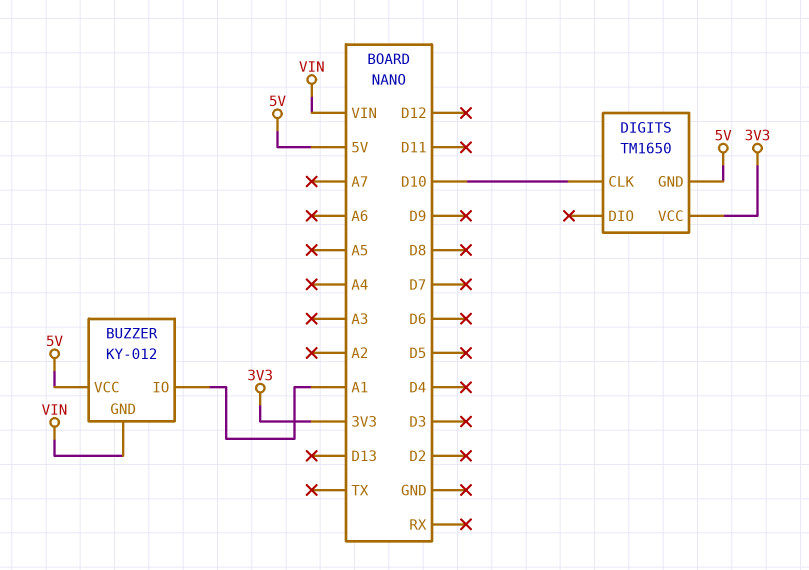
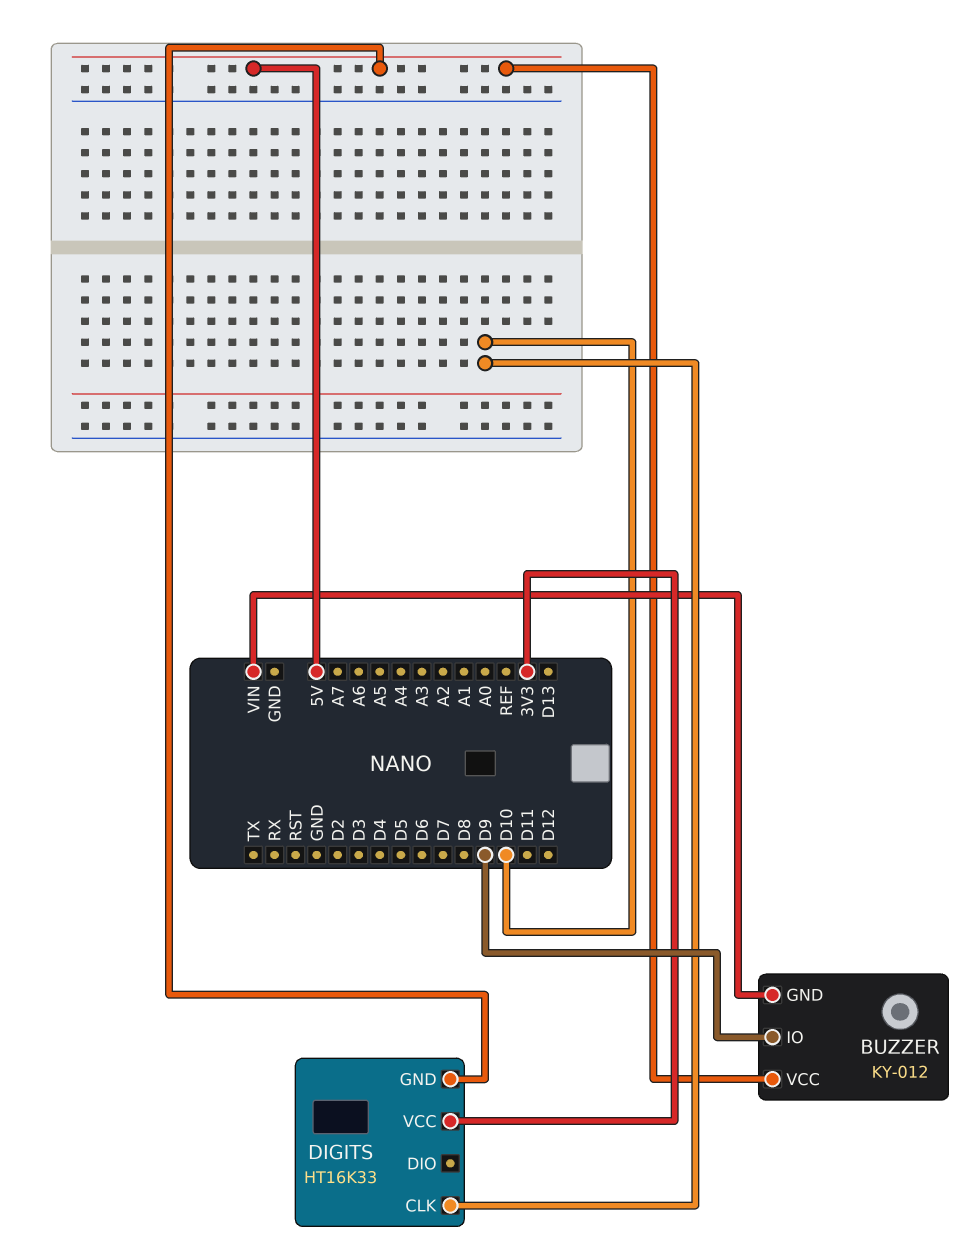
BUZZER pin IO: A1 -> D9
DIGITS: TM1650 -> HT16K33

